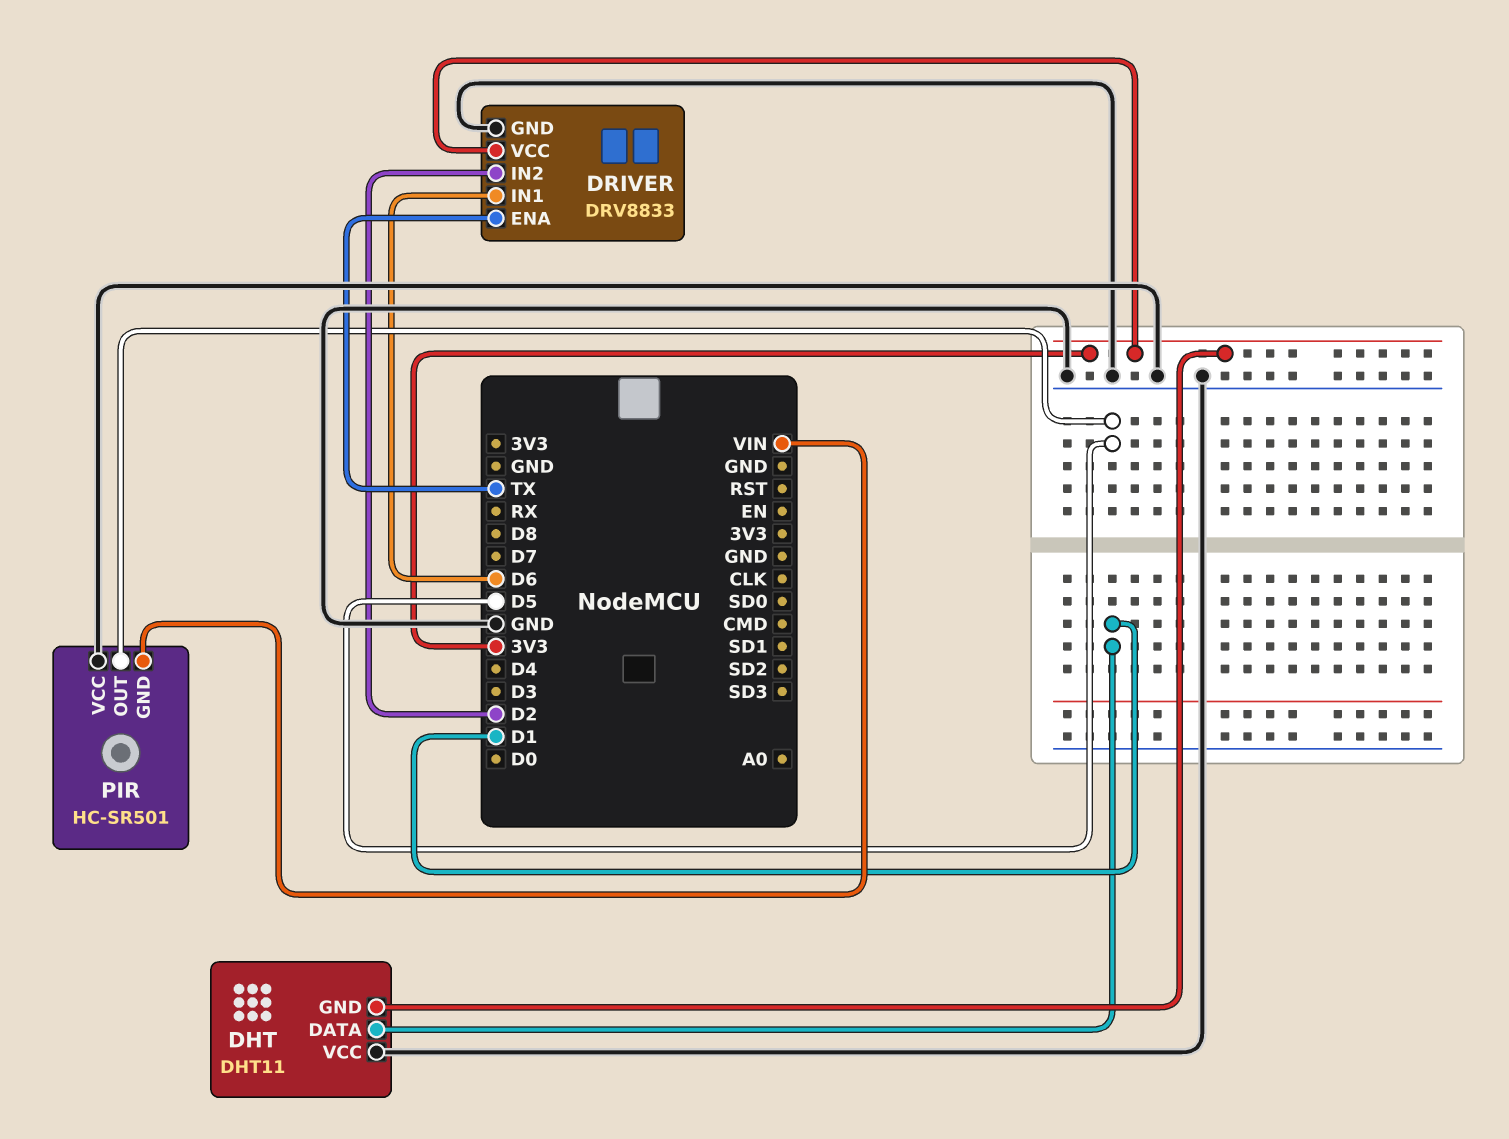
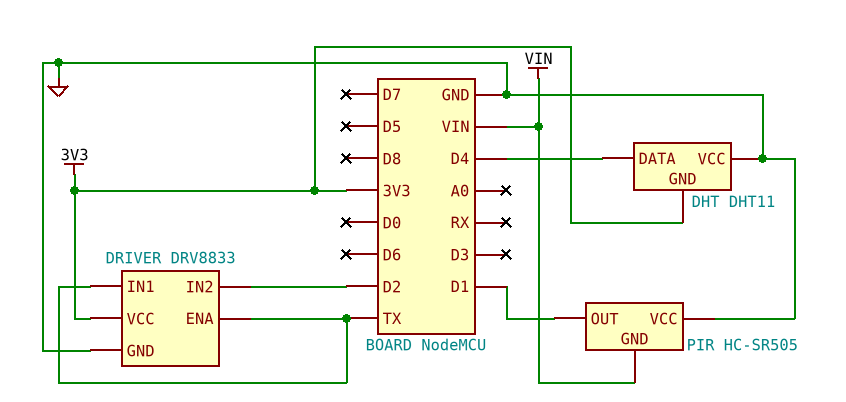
DHT pin DATA: D1 -> D4
DRIVER pin IN1: D6 -> TX
PIR: HC-SR501 -> HC-SR505
PIR pin OUT: D5 -> D1

